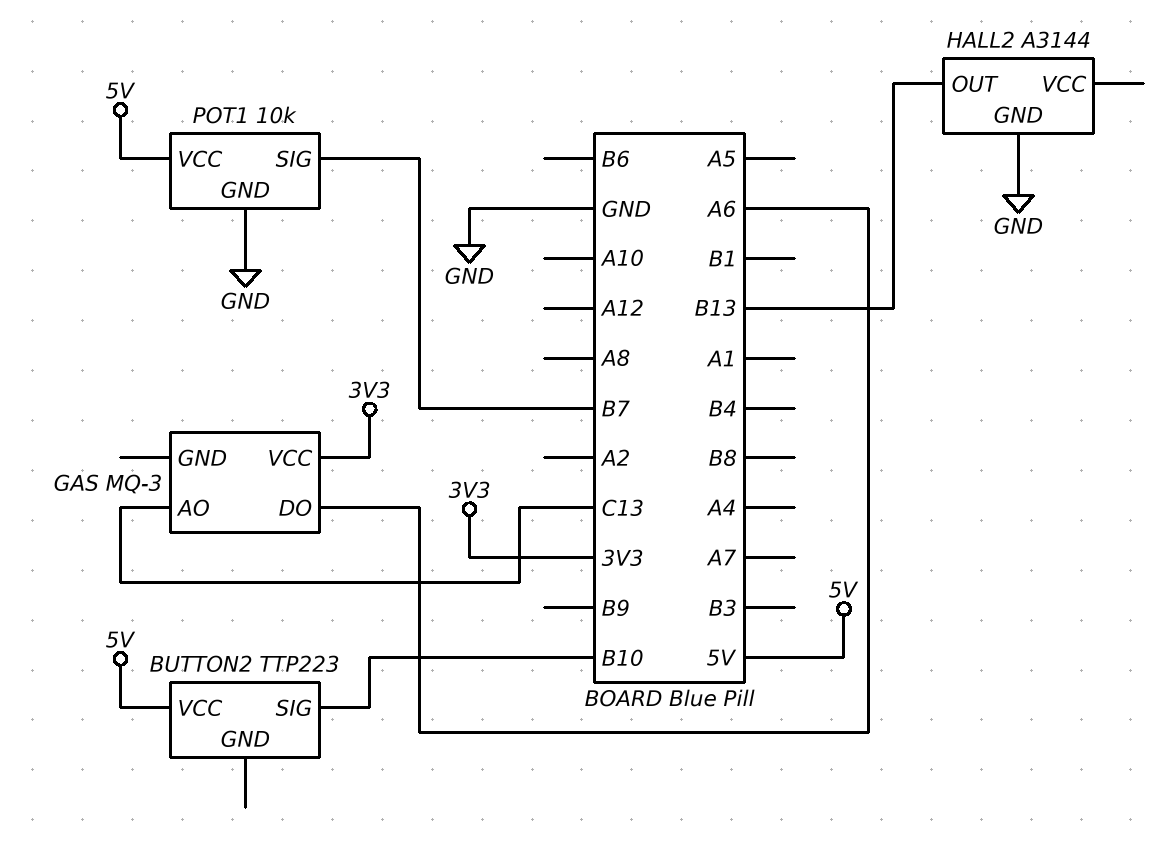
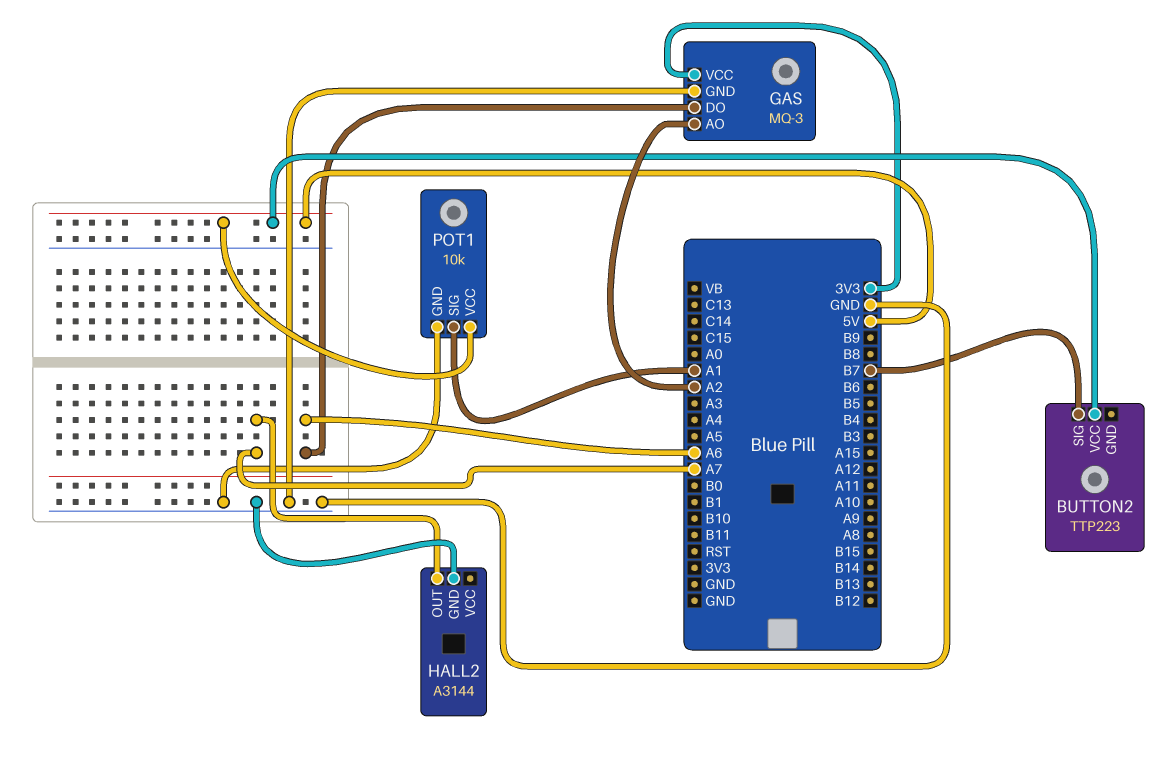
BUTTON2 pin SIG: B10 -> B7
GAS pin AO: C13 -> A2
GAS pin GND: none -> GND
HALL2 pin OUT: B13 -> A7
POT1 pin SIG: B7 -> A1

